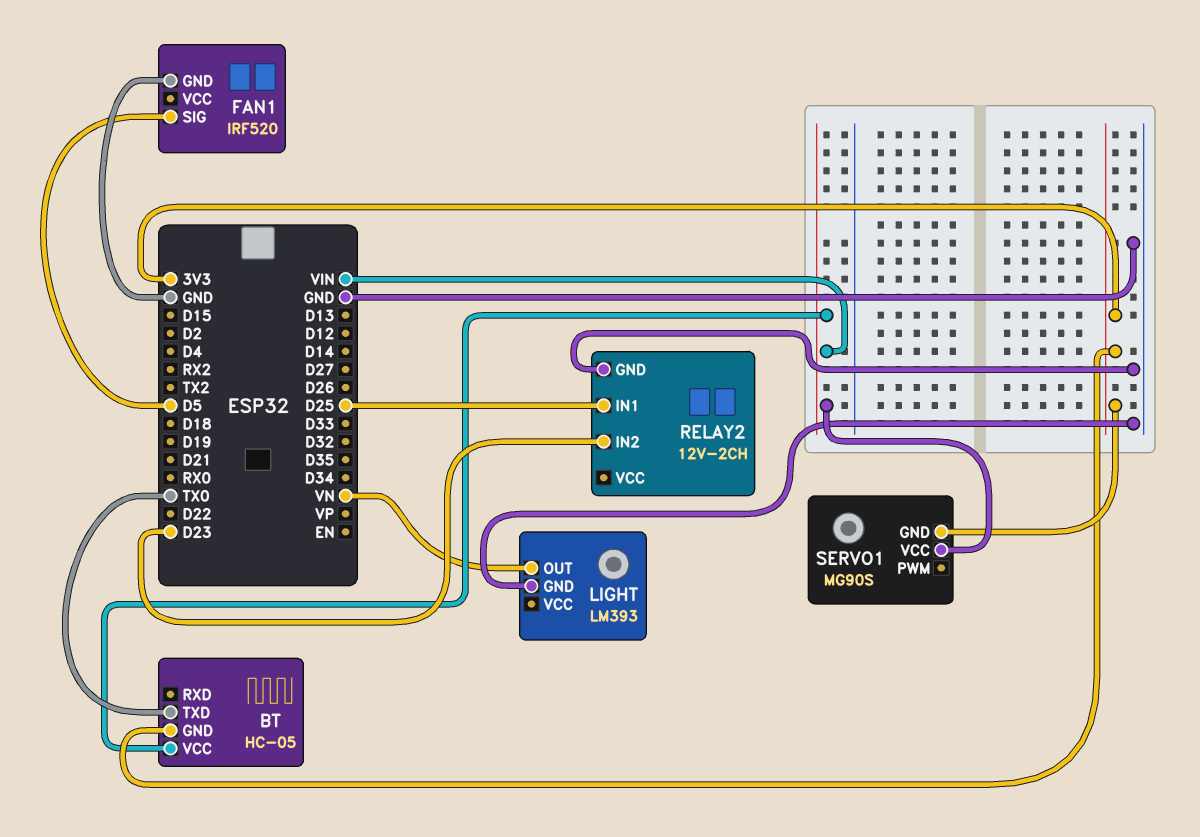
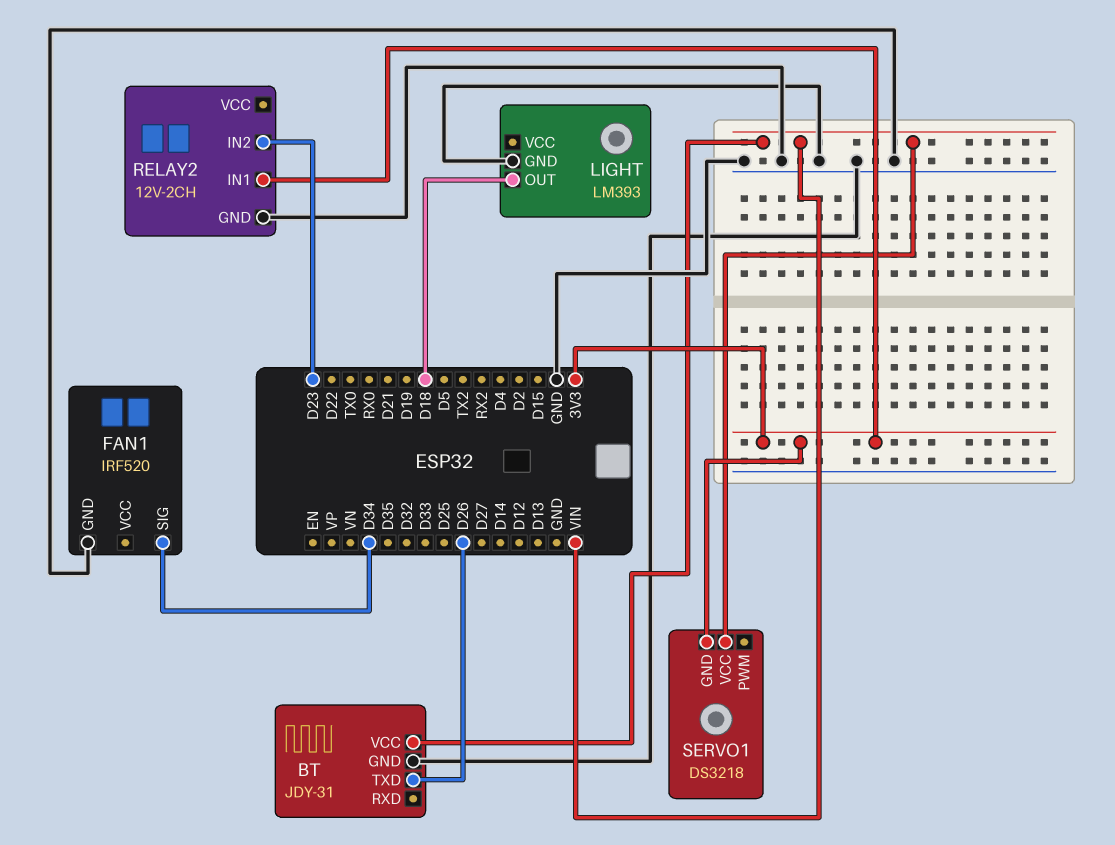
BT: HC-05 -> JDY-31
BT pin GND: 3V3 -> GND
BT pin TXD: TX0 -> D26
FAN1 pin SIG: D5 -> D34
LIGHT pin OUT: VN -> D18
RELAY2 pin IN1: D25 -> 3V3
SERVO1: MG90S -> DS3218

